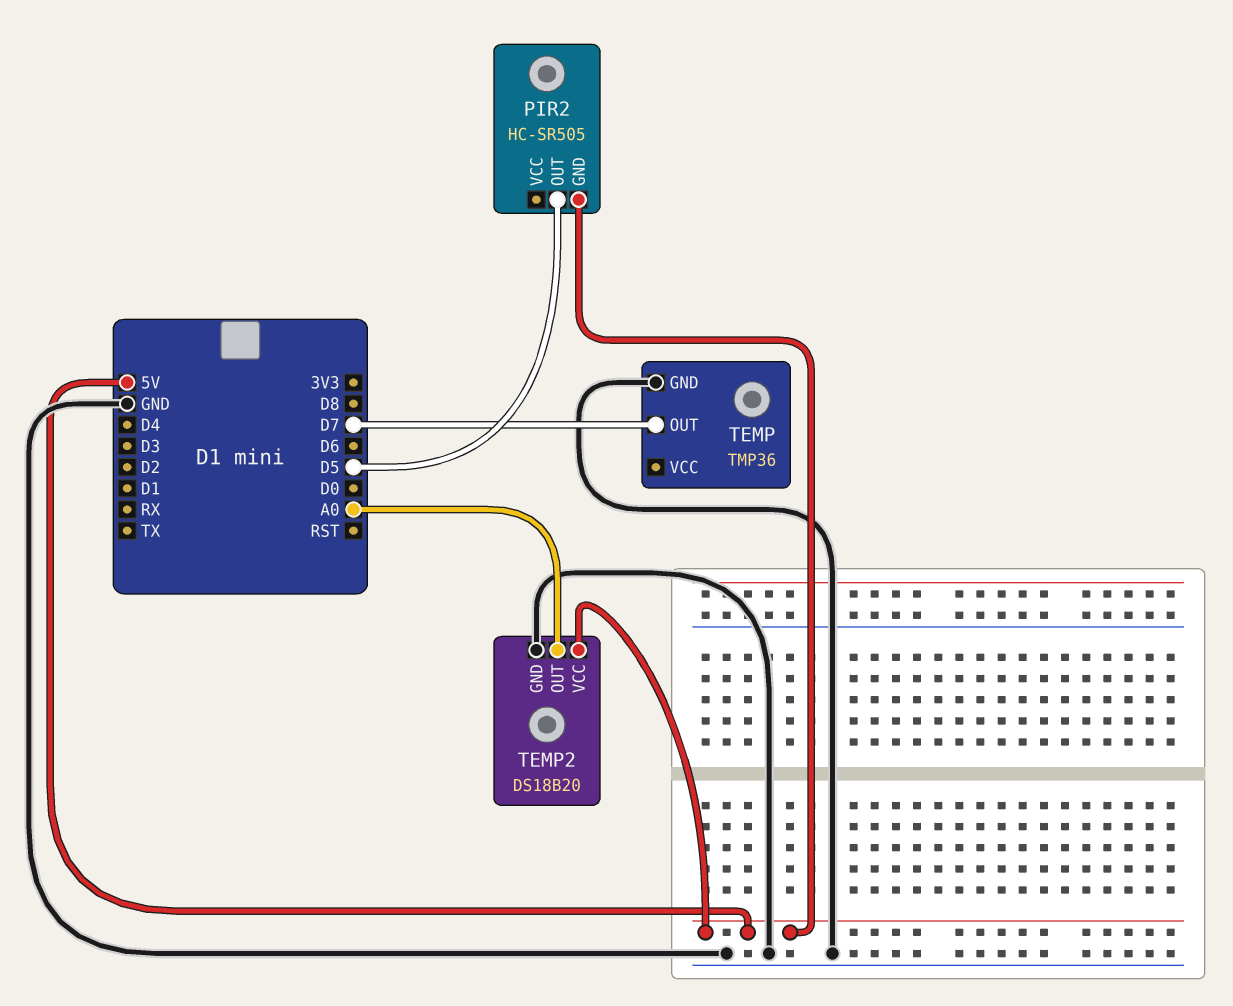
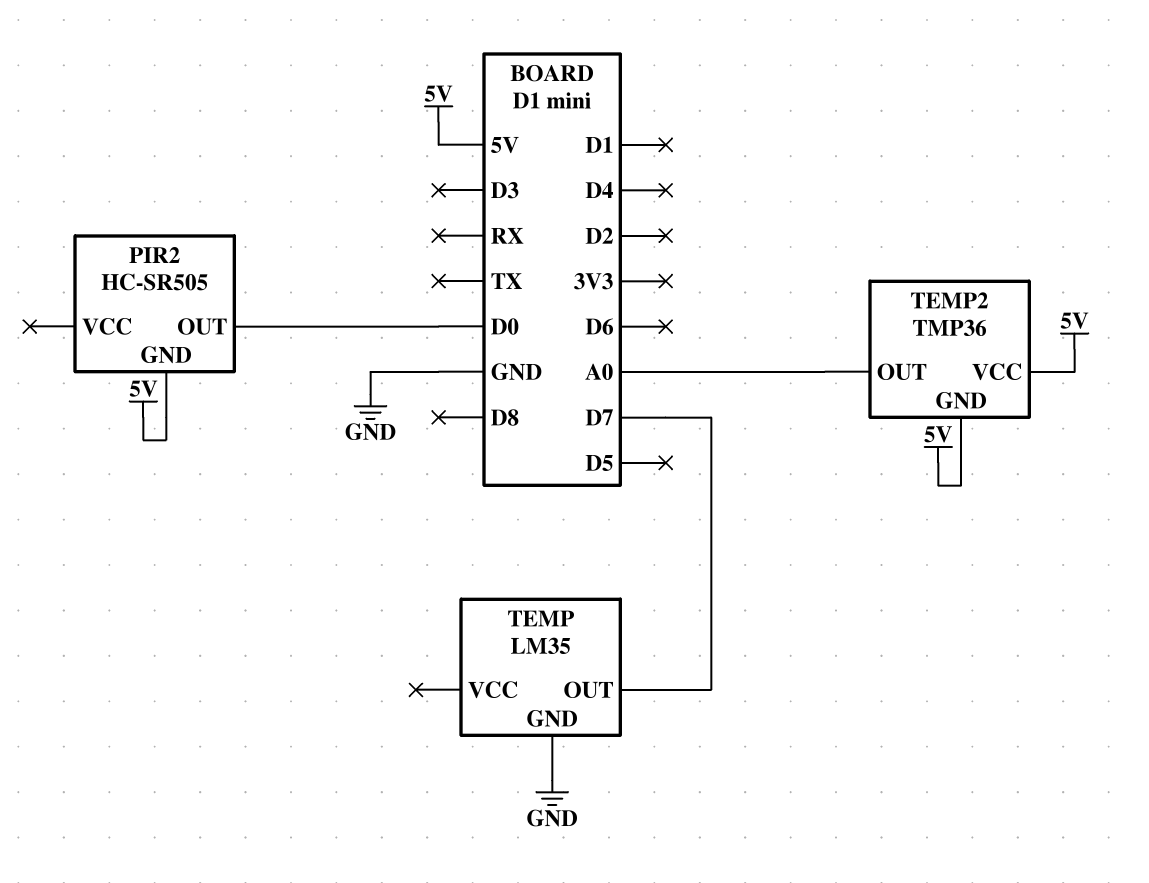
PIR2 pin OUT: D5 -> D0
TEMP: TMP36 -> LM35
TEMP2: DS18B20 -> TMP36
TEMP2 pin GND: GND -> 5V

